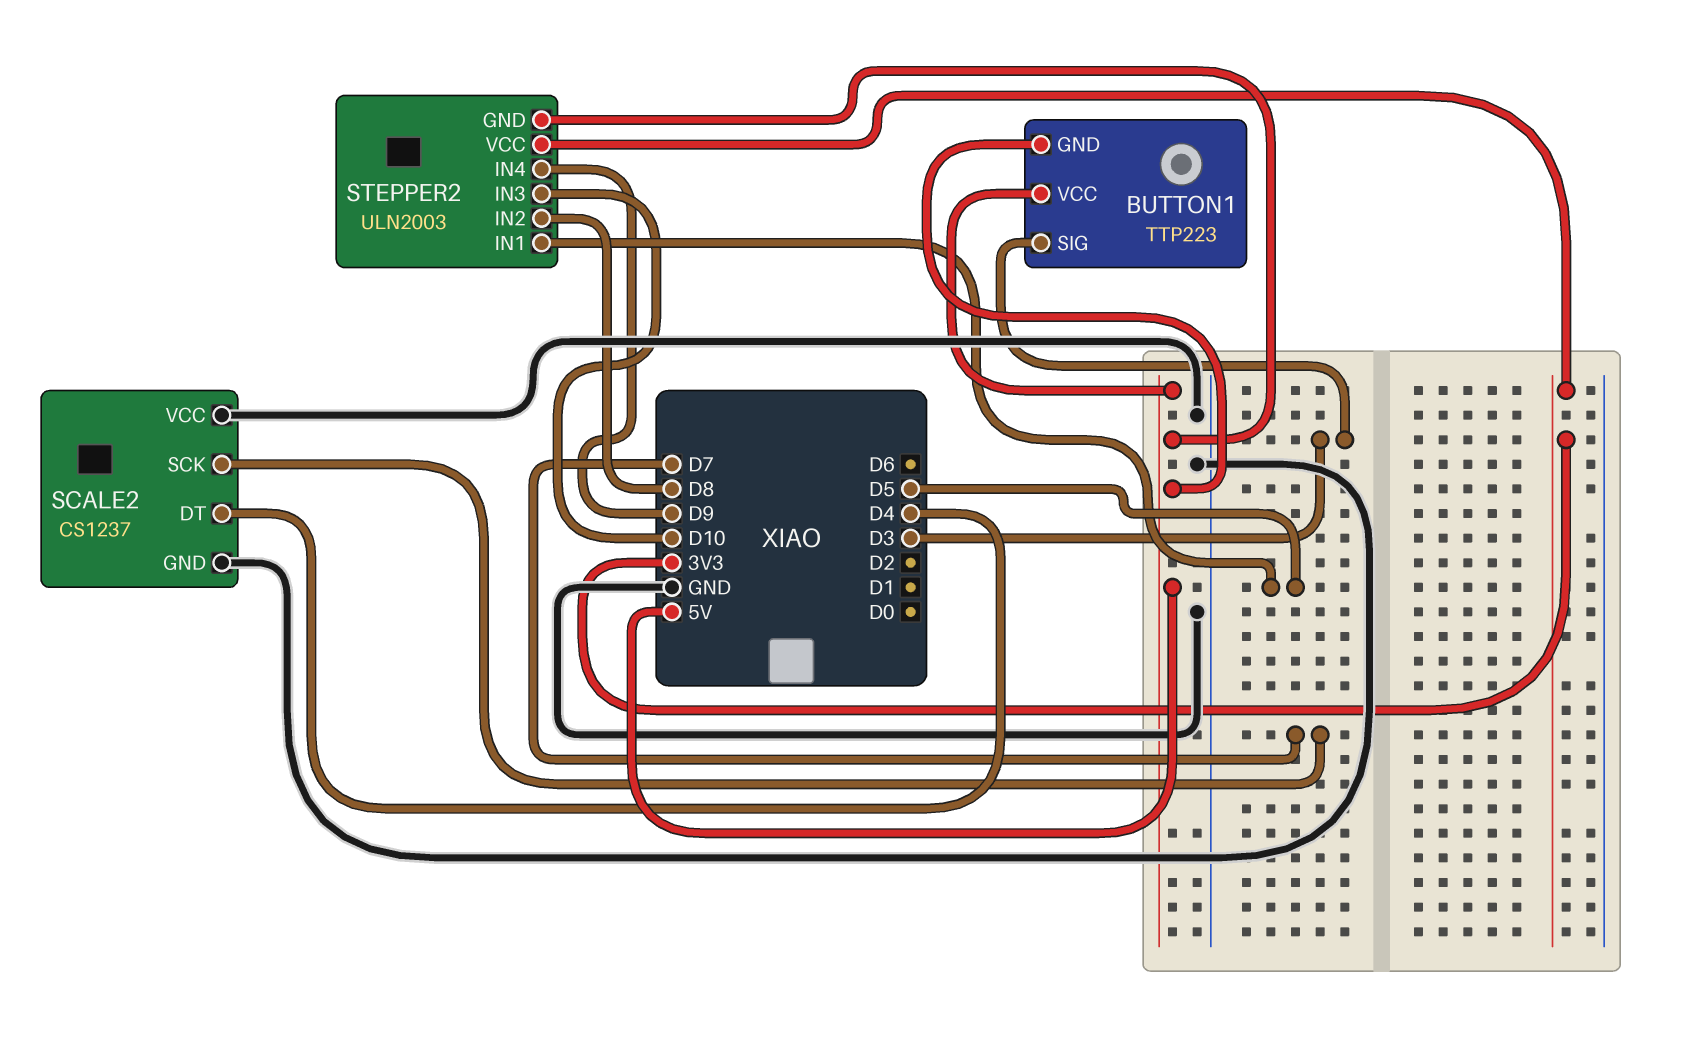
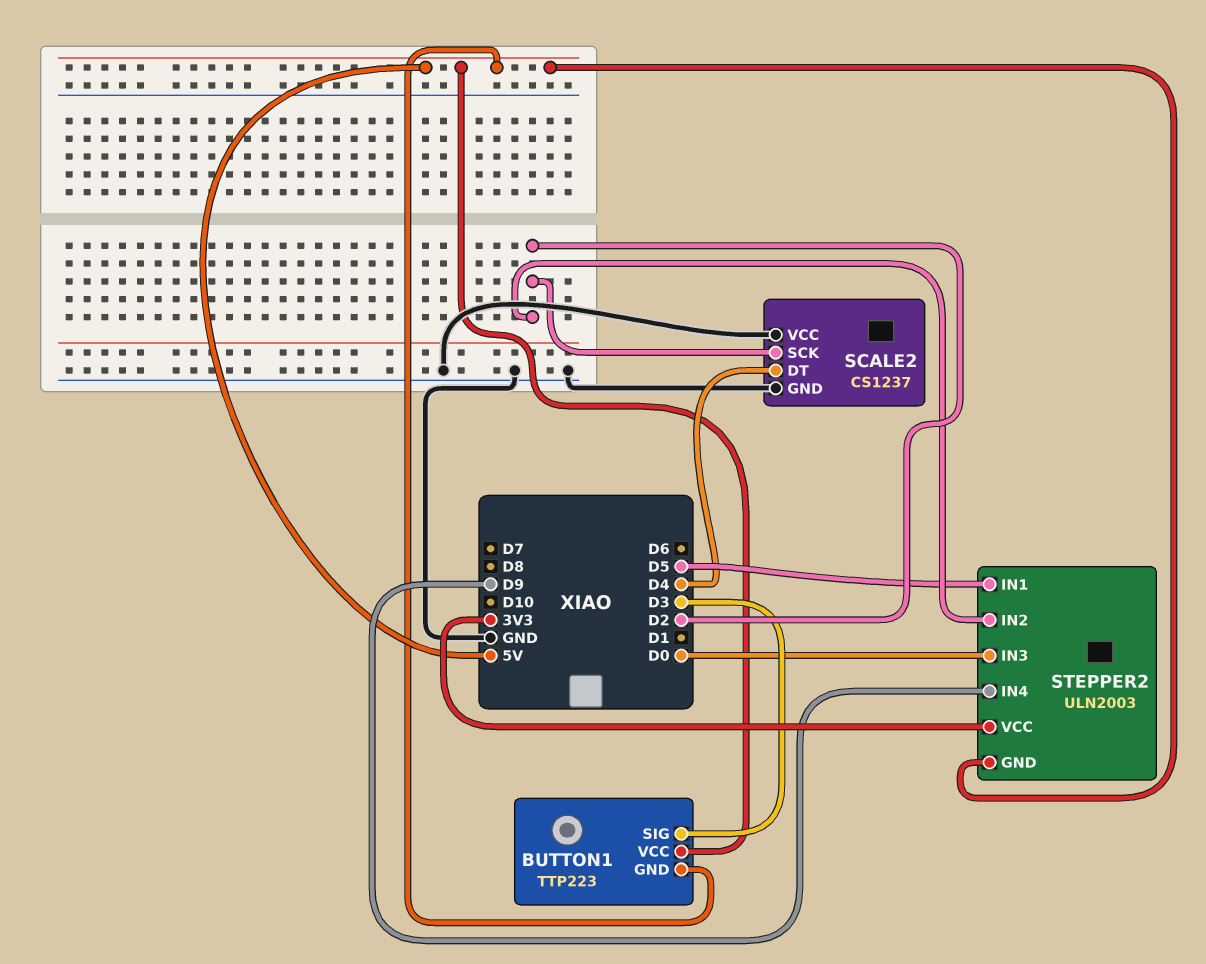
SCALE2 pin SCK: D7 -> D2
STEPPER2 pin IN2: D8 -> D2
STEPPER2 pin IN3: D10 -> D0

